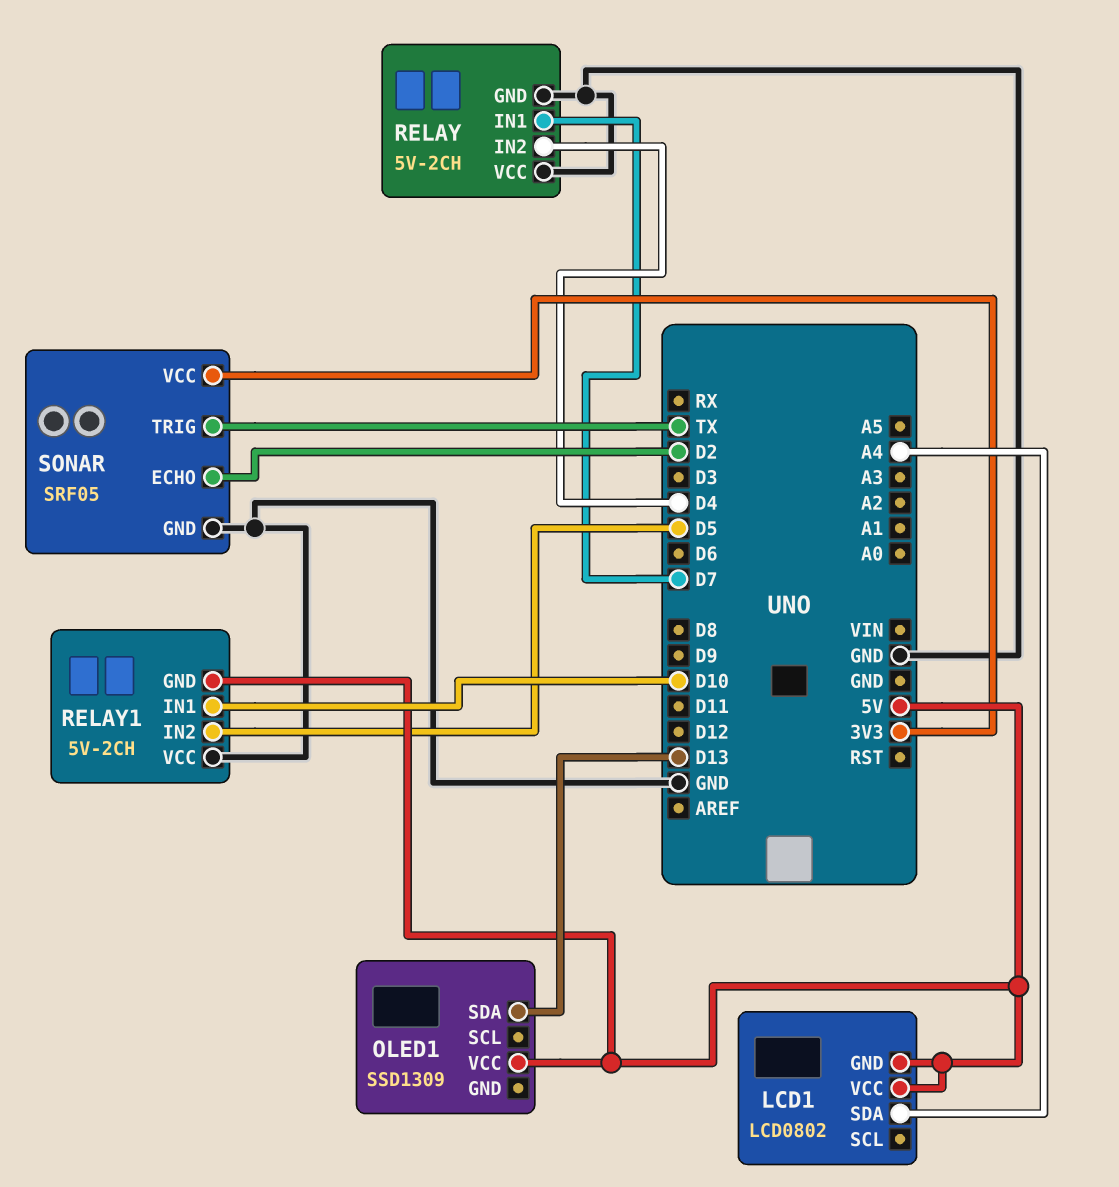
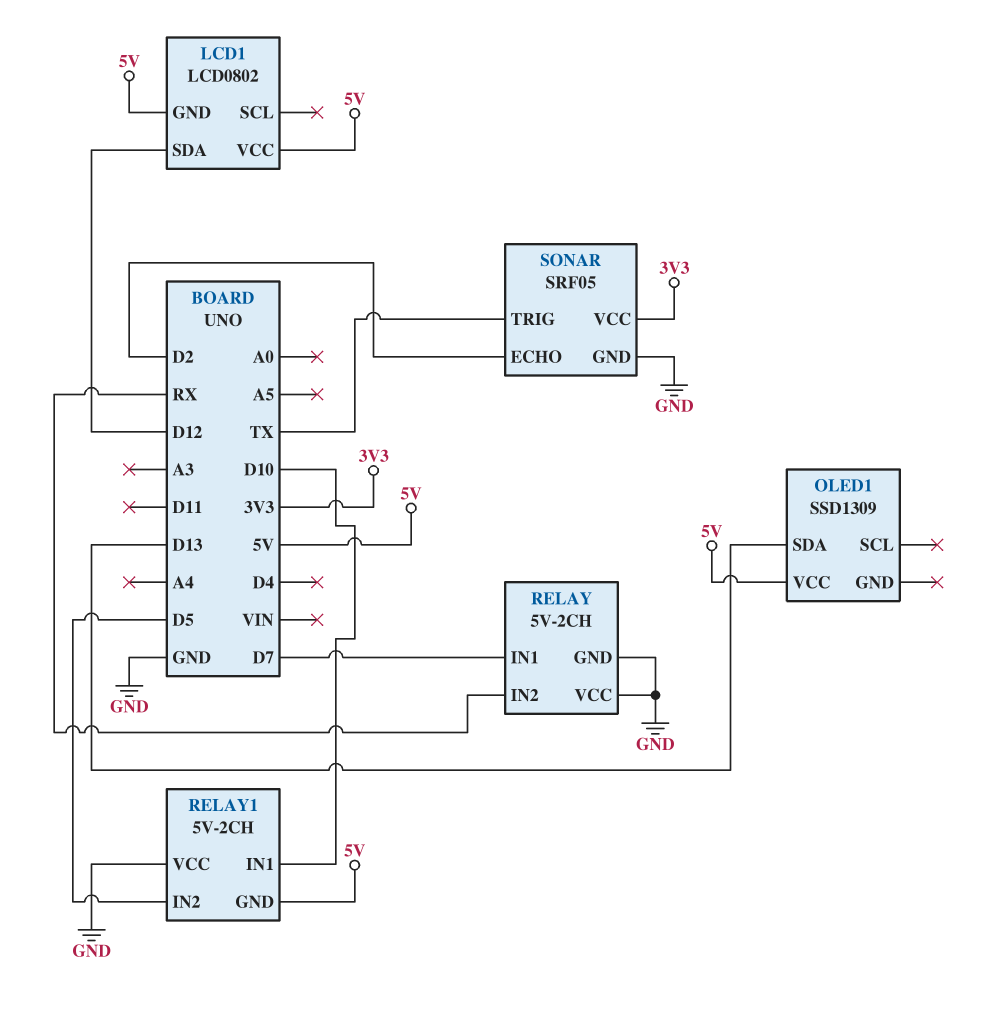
LCD1 pin SDA: A4 -> D12
RELAY pin IN2: D4 -> RX

